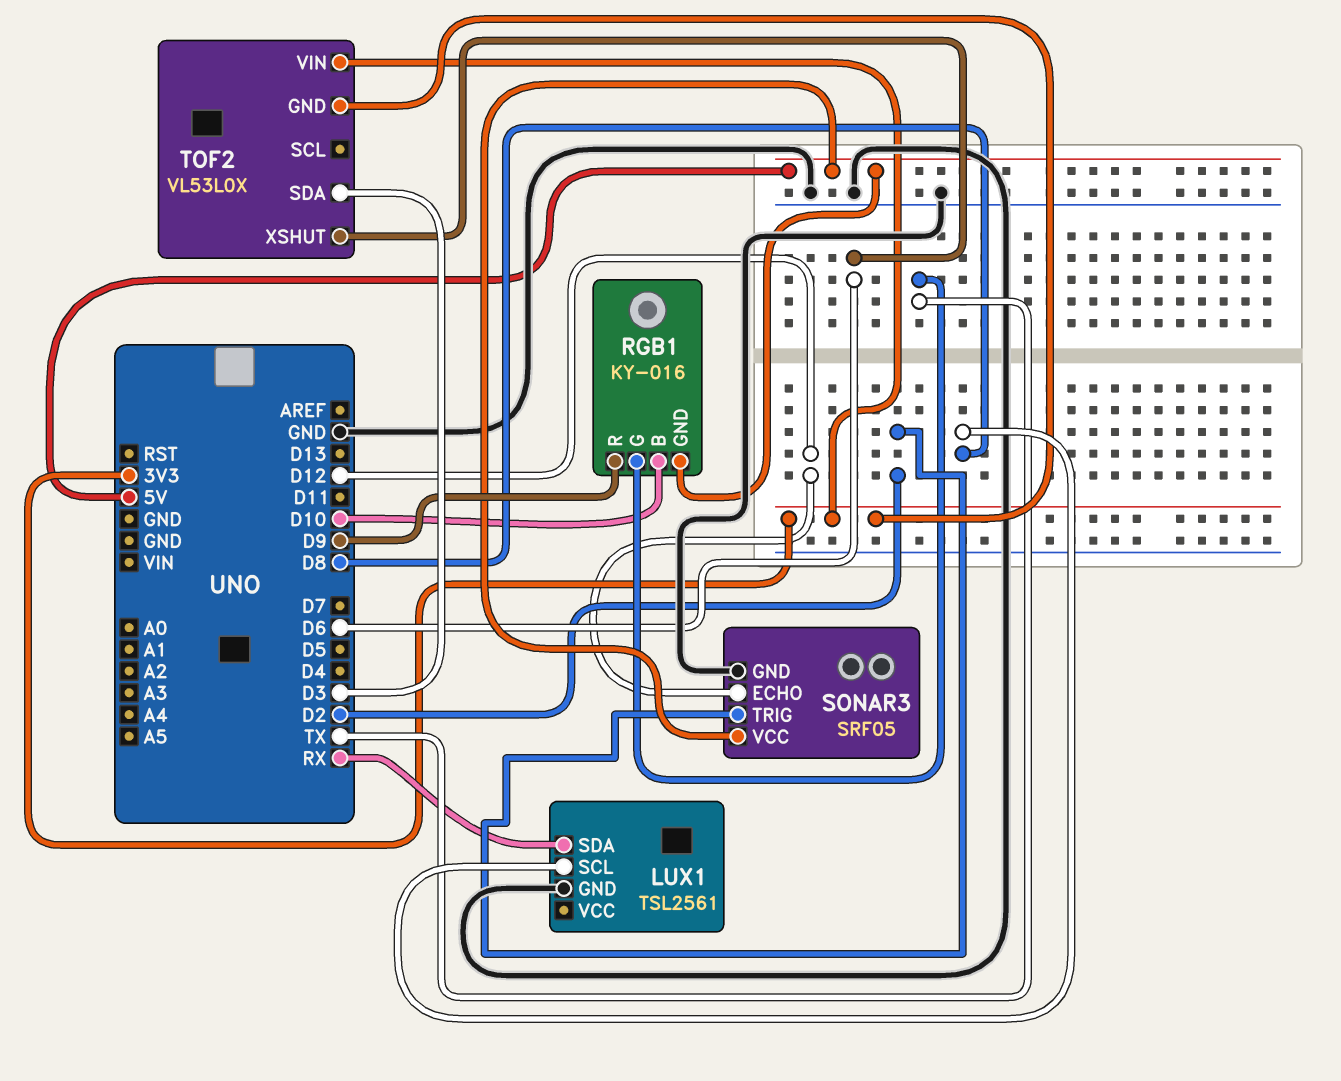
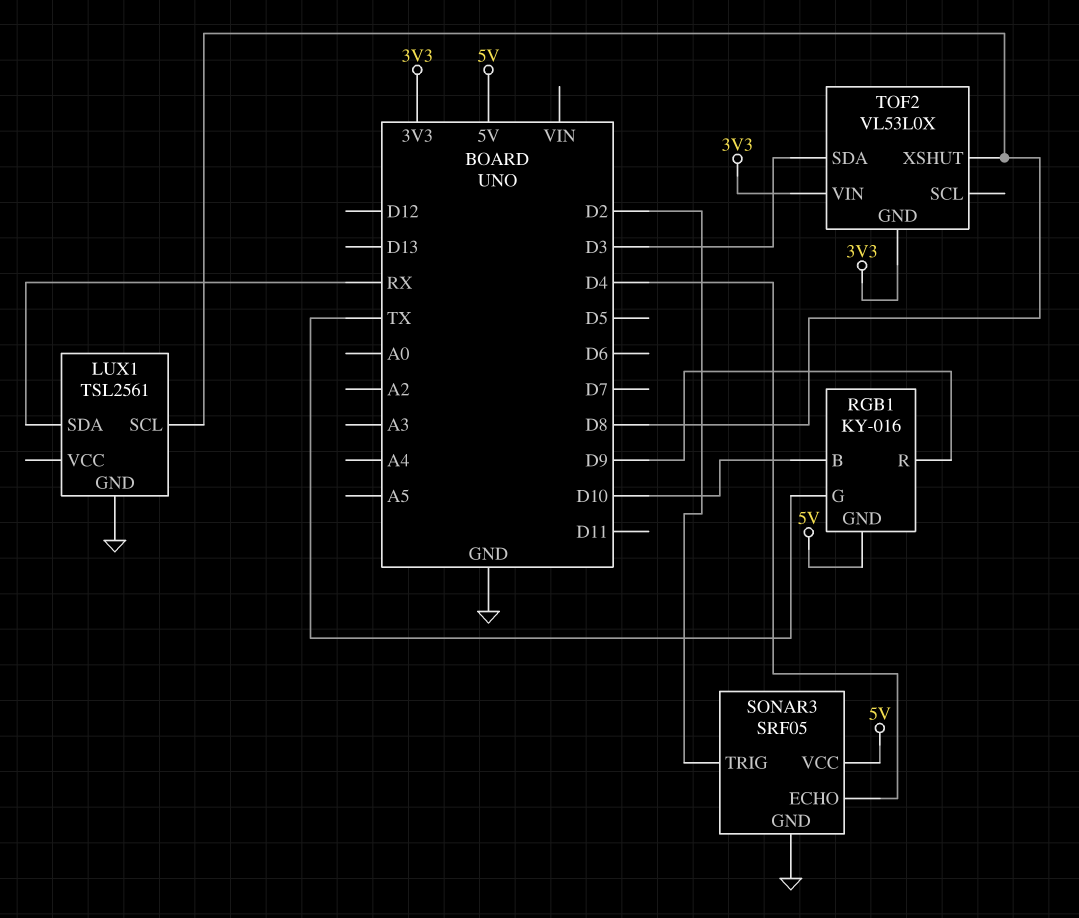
SONAR3 pin ECHO: D12 -> D4
TOF2 pin XSHUT: D6 -> D8

